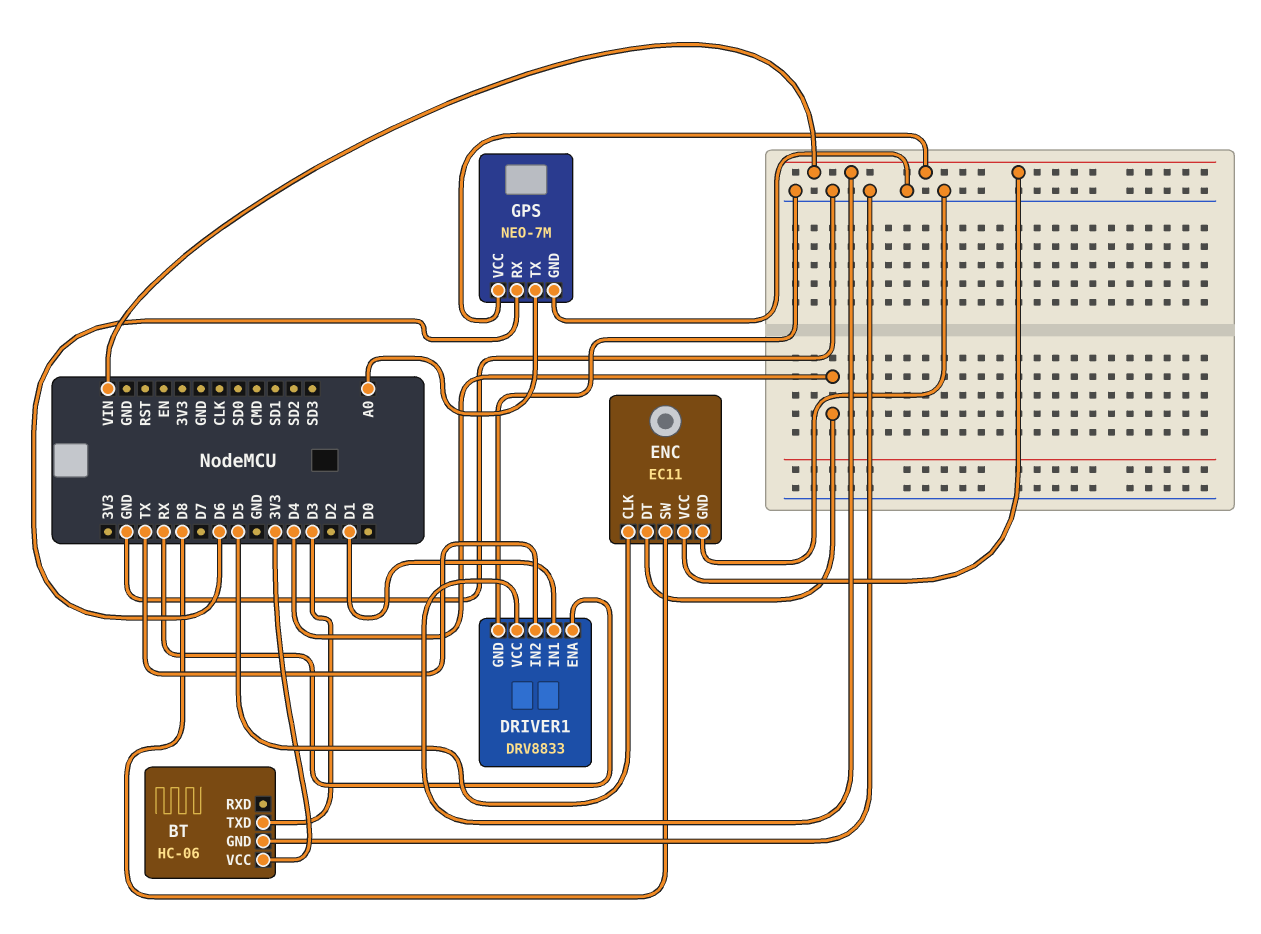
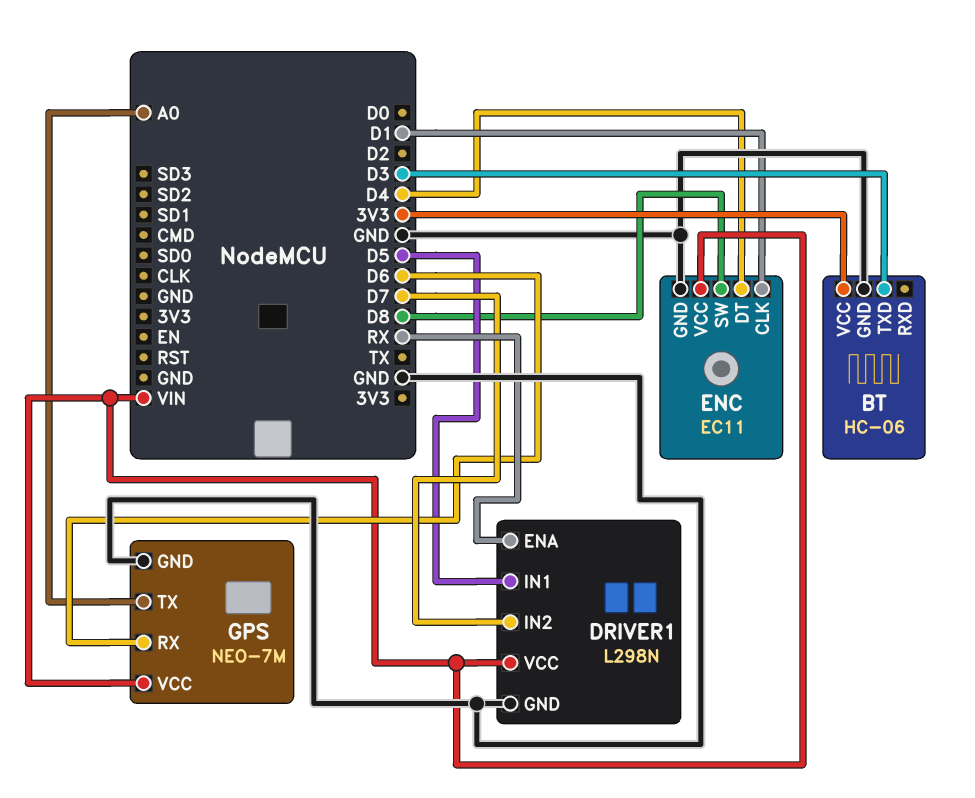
DRIVER1: DRV8833 -> L298N
DRIVER1 pin IN1: D1 -> D5
DRIVER1 pin IN2: TX -> D7
ENC pin CLK: D5 -> D1

